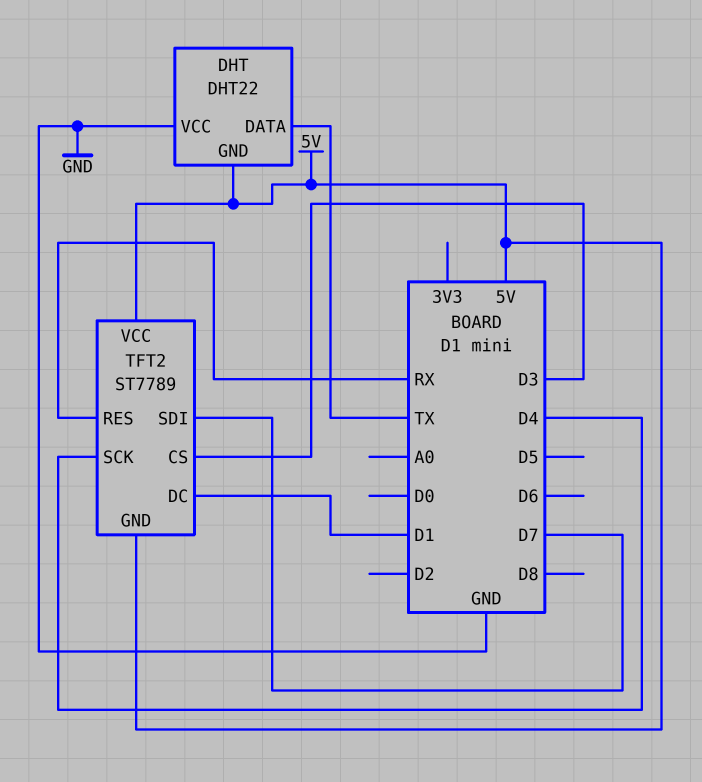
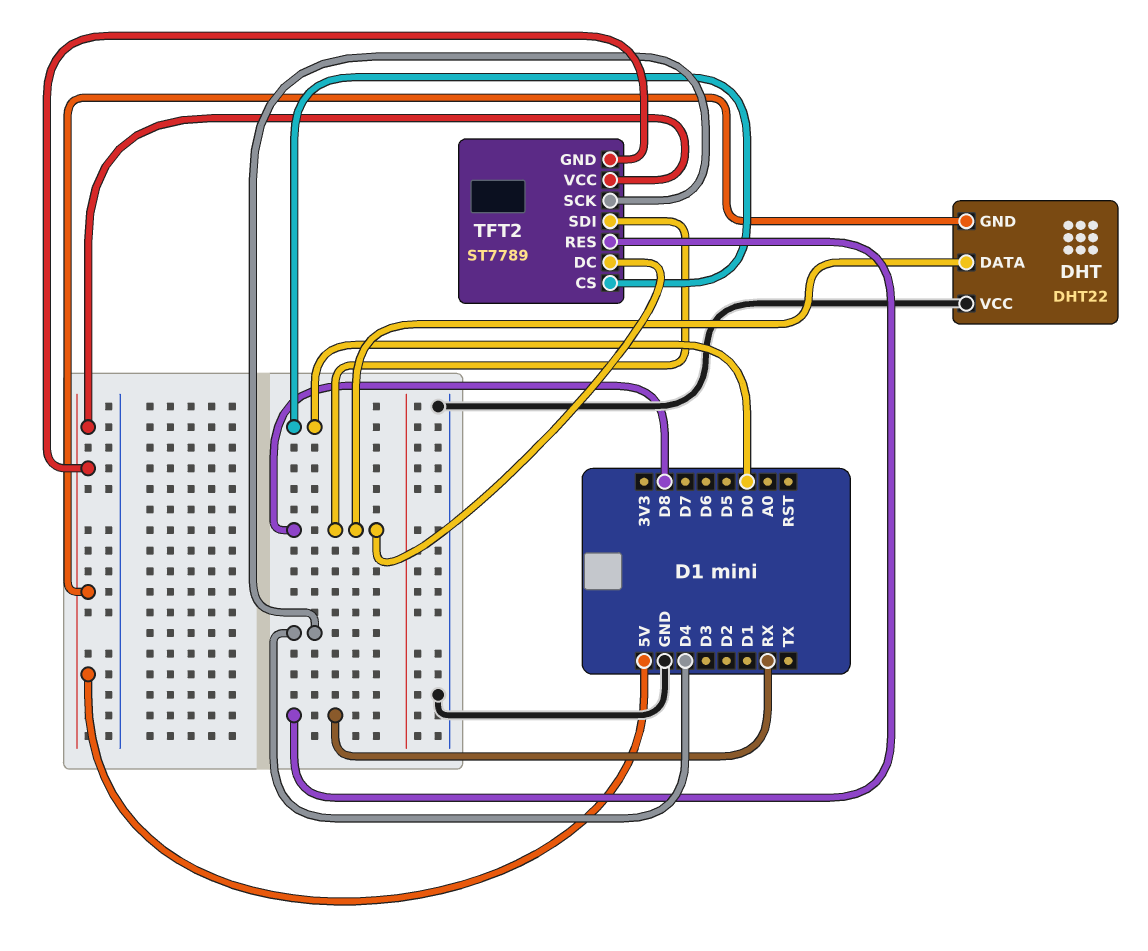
DHT pin DATA: TX -> D8
TFT2 pin CS: D3 -> D0
TFT2 pin DC: D1 -> D8
TFT2 pin SDI: D7 -> D8

